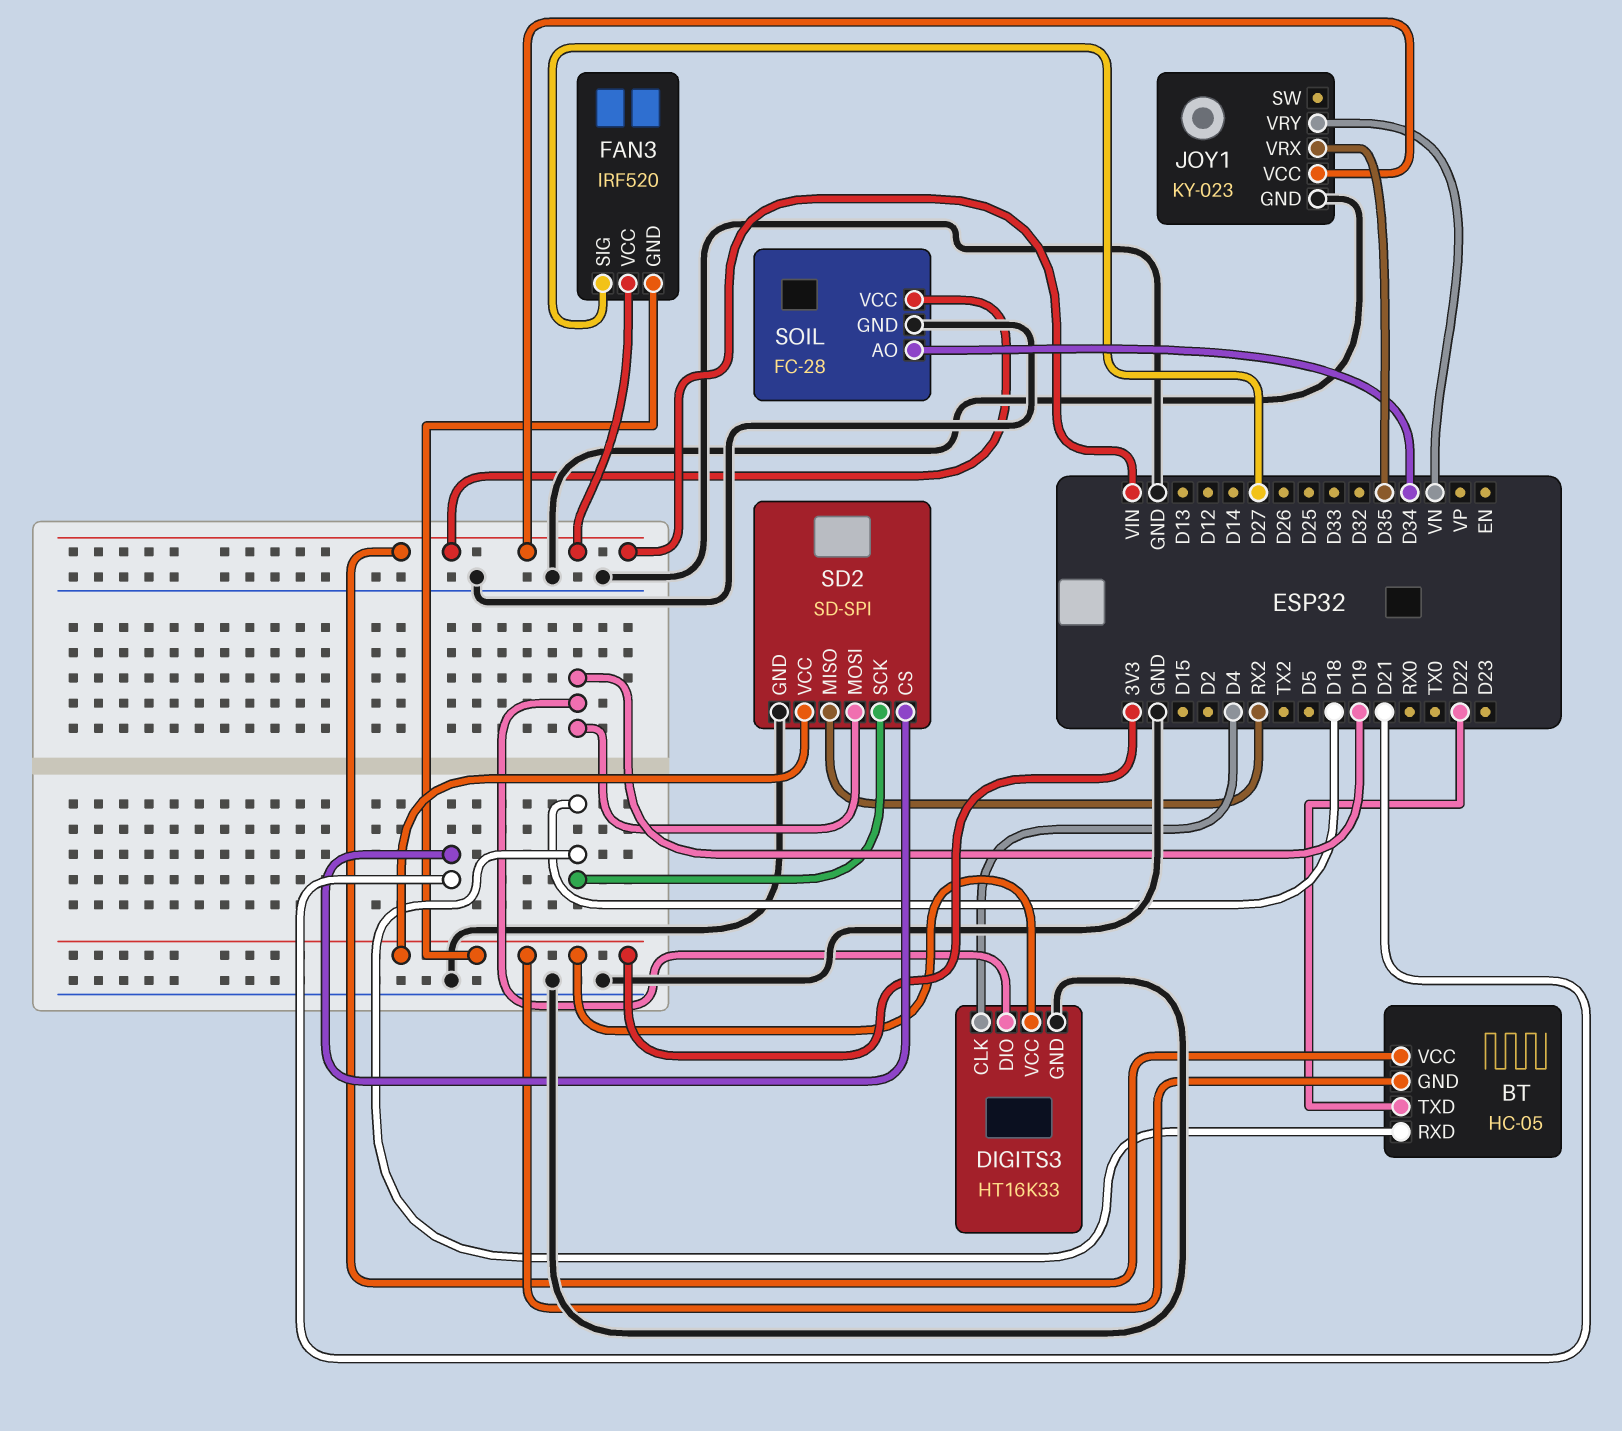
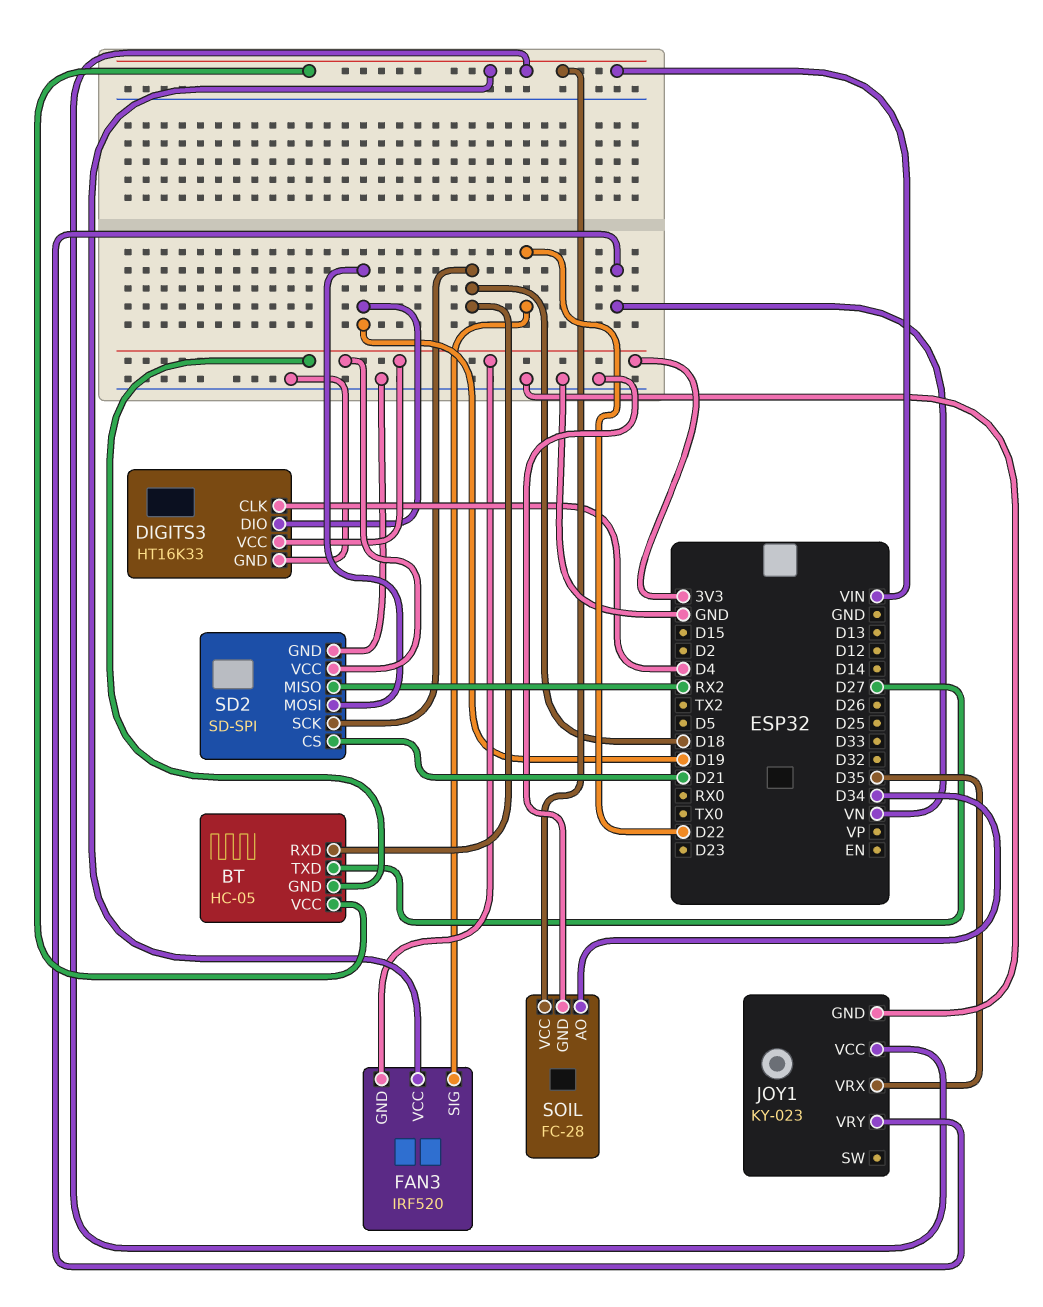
BT pin TXD: D22 -> D27
FAN3 pin SIG: D27 -> D22

